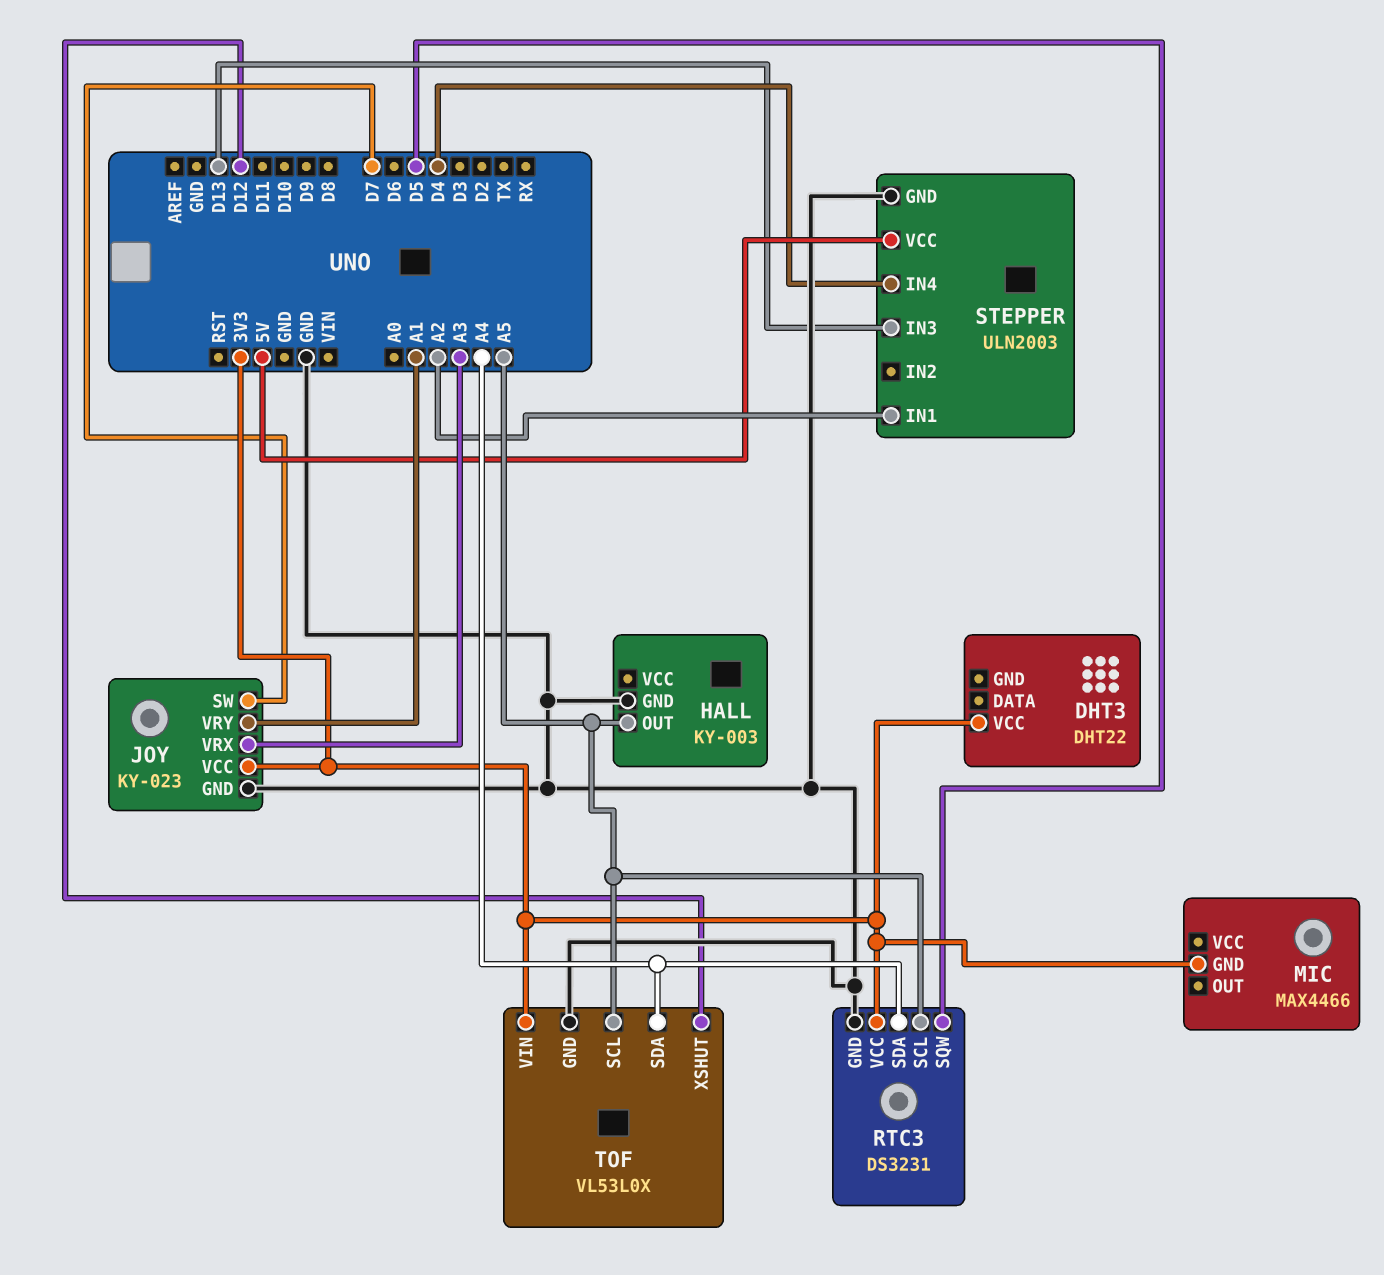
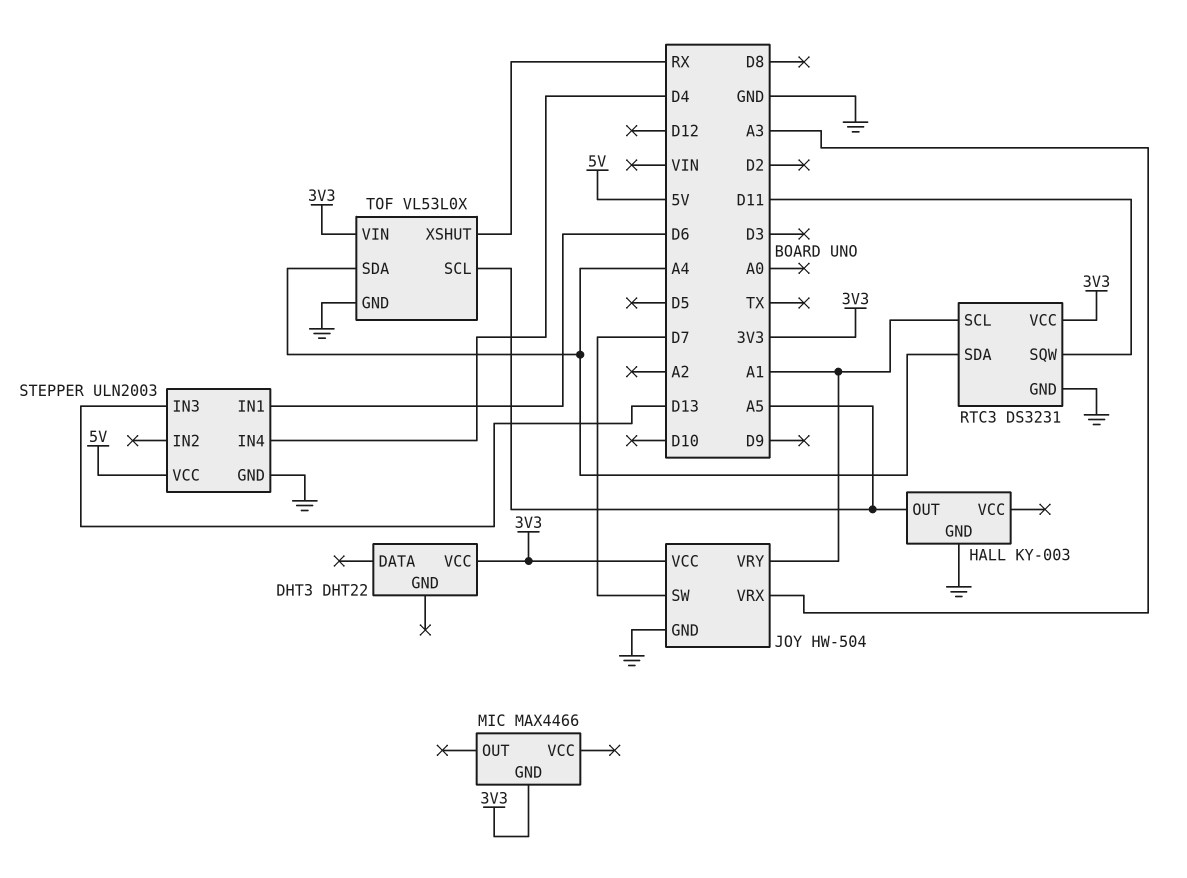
JOY: KY-023 -> HW-504
RTC3 pin SCL: A5 -> A1
RTC3 pin SQW: D5 -> D11
STEPPER pin IN1: A2 -> D6
TOF pin XSHUT: D12 -> RX

